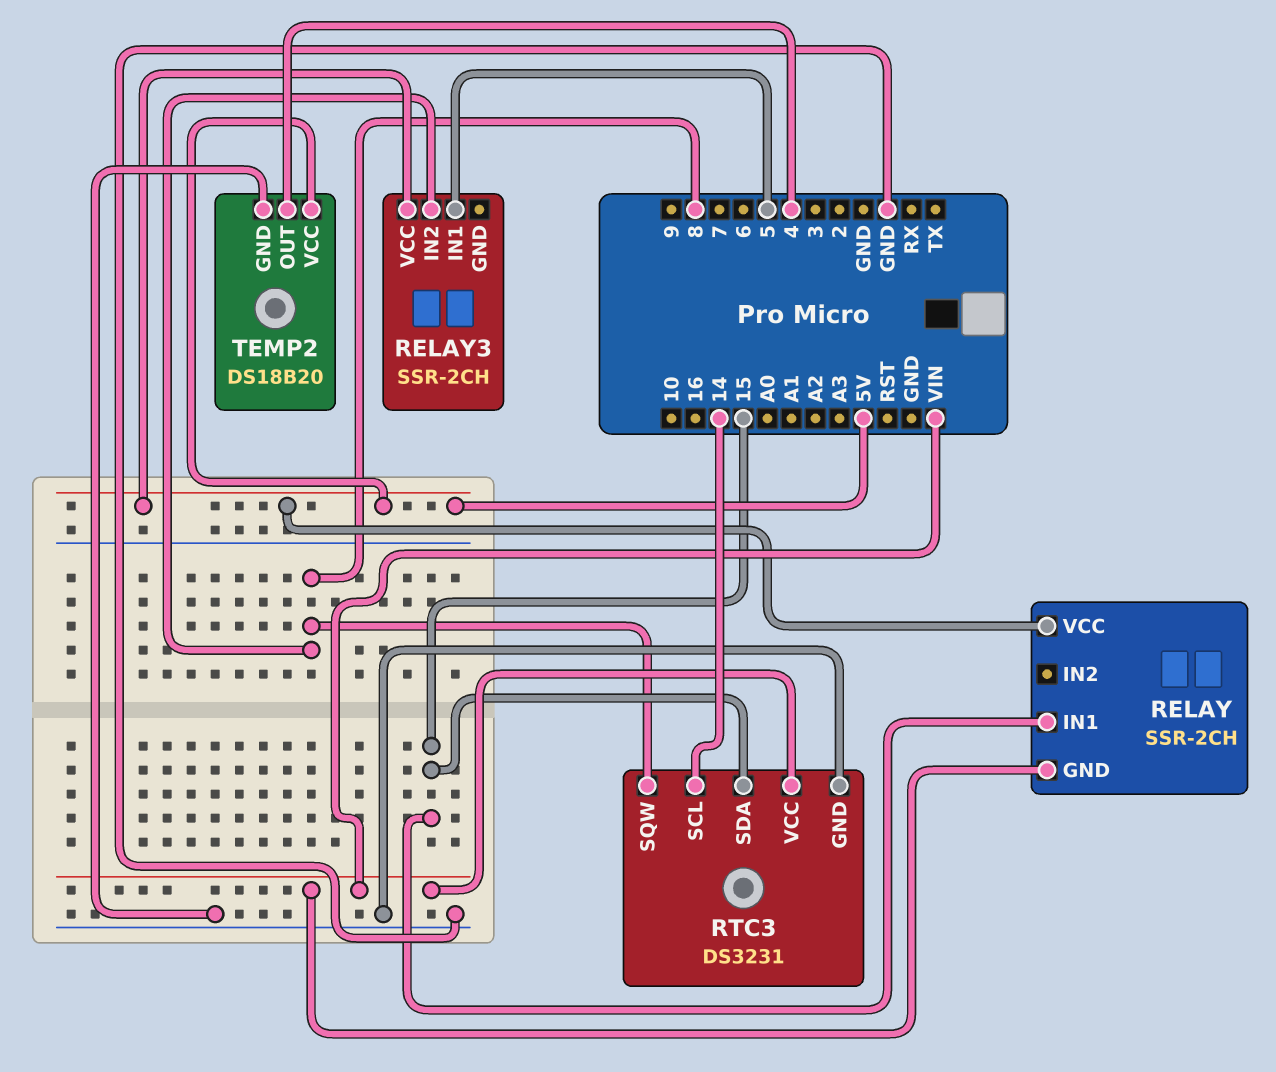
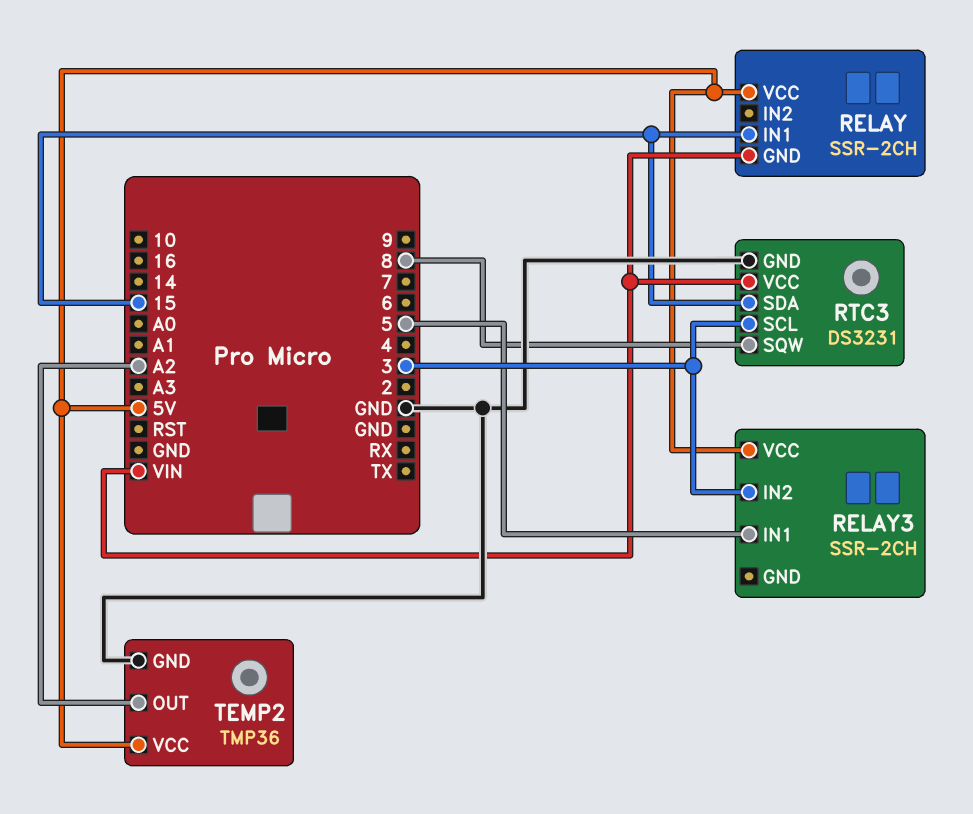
RELAY3 pin IN2: 8 -> 3
RTC3 pin SCL: 14 -> 3
TEMP2: DS18B20 -> TMP36
TEMP2 pin OUT: 4 -> A2

